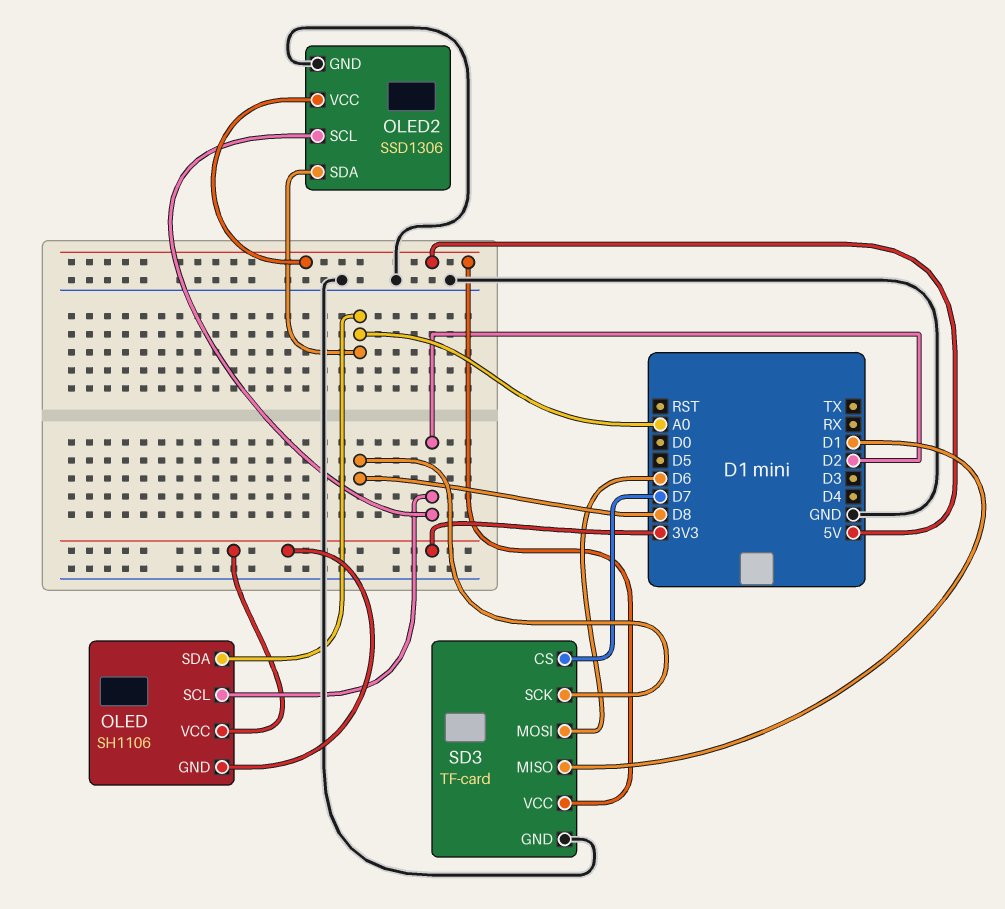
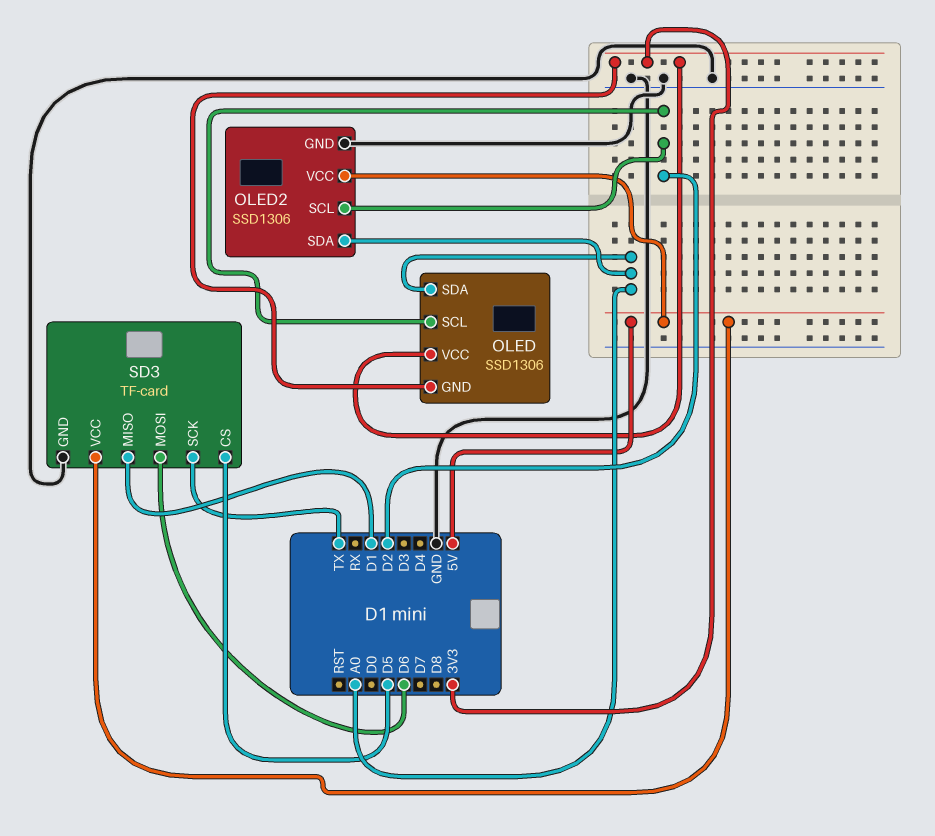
OLED: SH1106 -> SSD1306
SD3 pin CS: D7 -> D5
SD3 pin SCK: D8 -> TX

